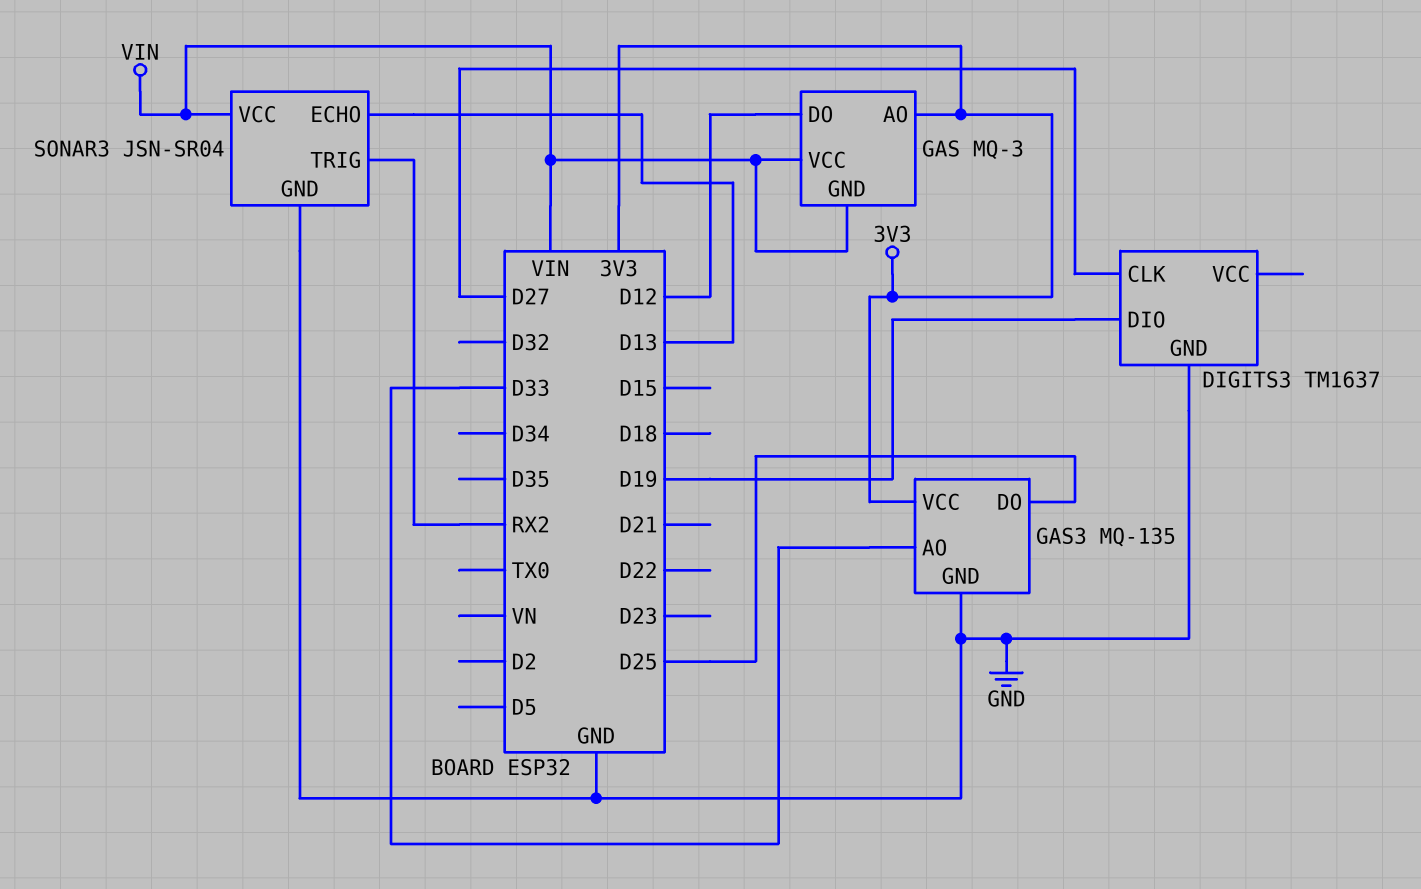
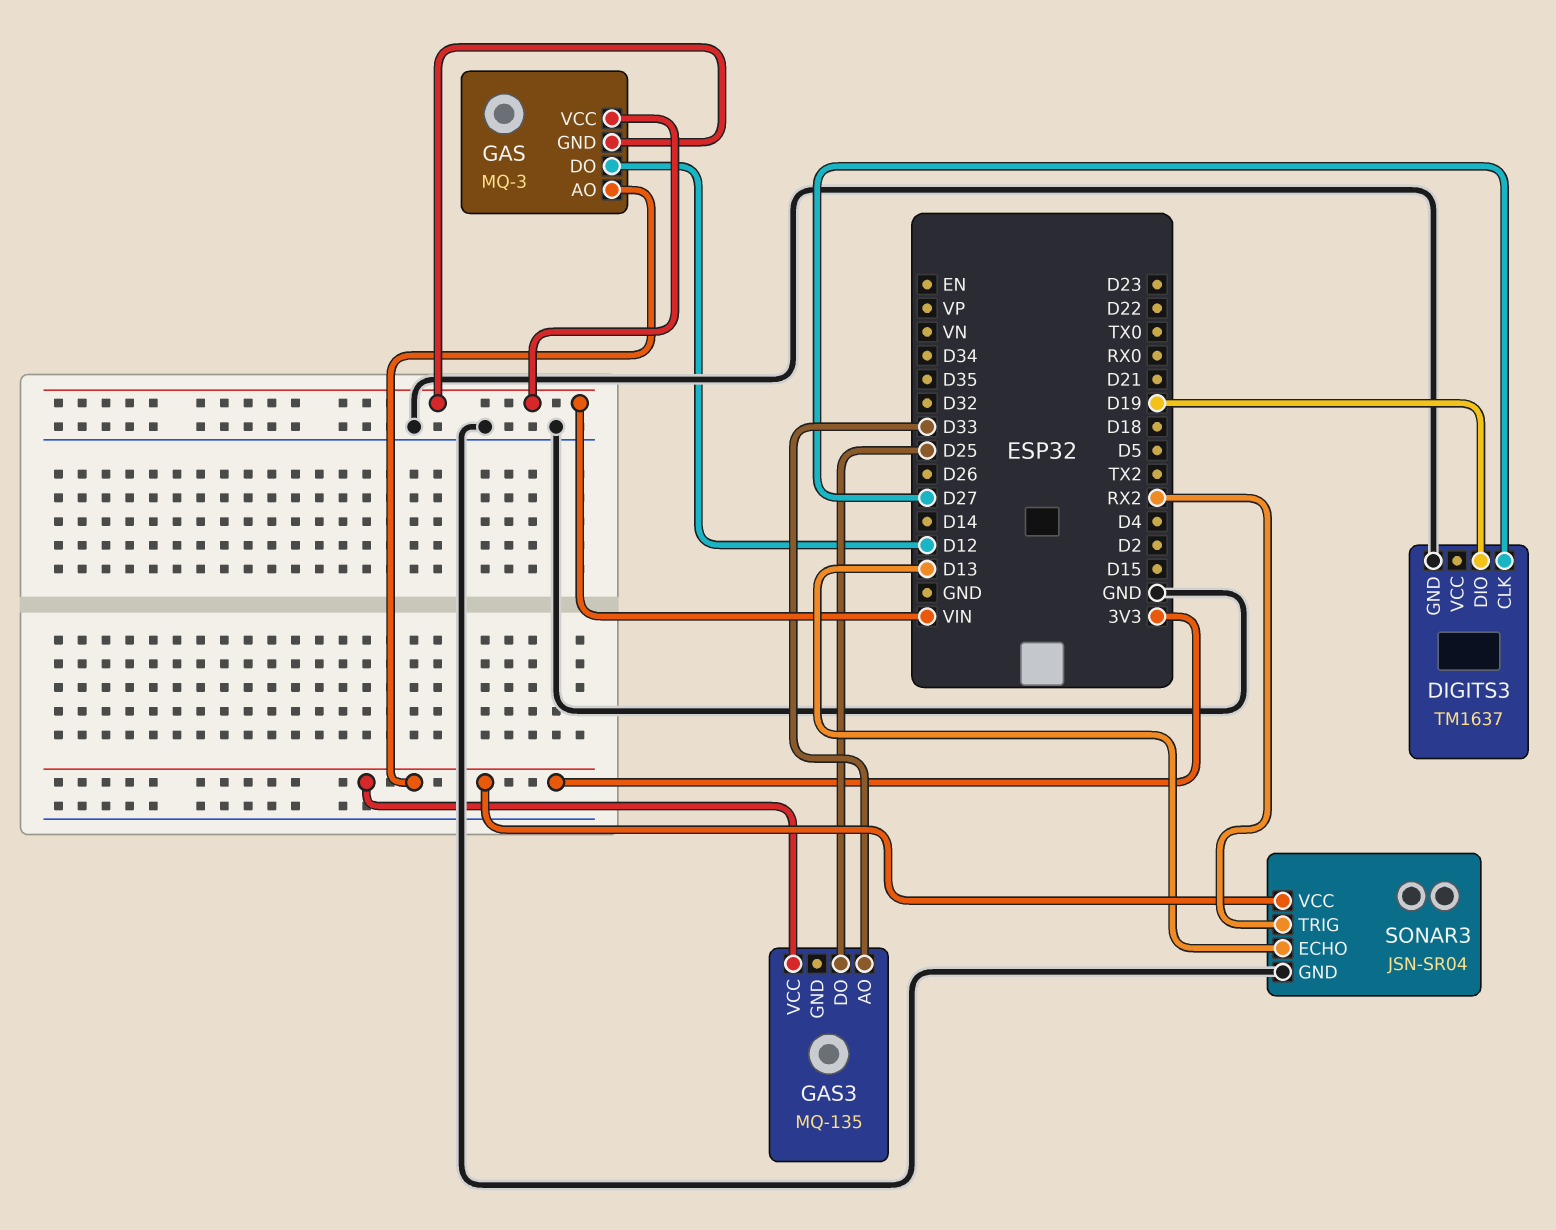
GAS3 pin GND: GND -> none
SONAR3 pin VCC: VIN -> 3V3

